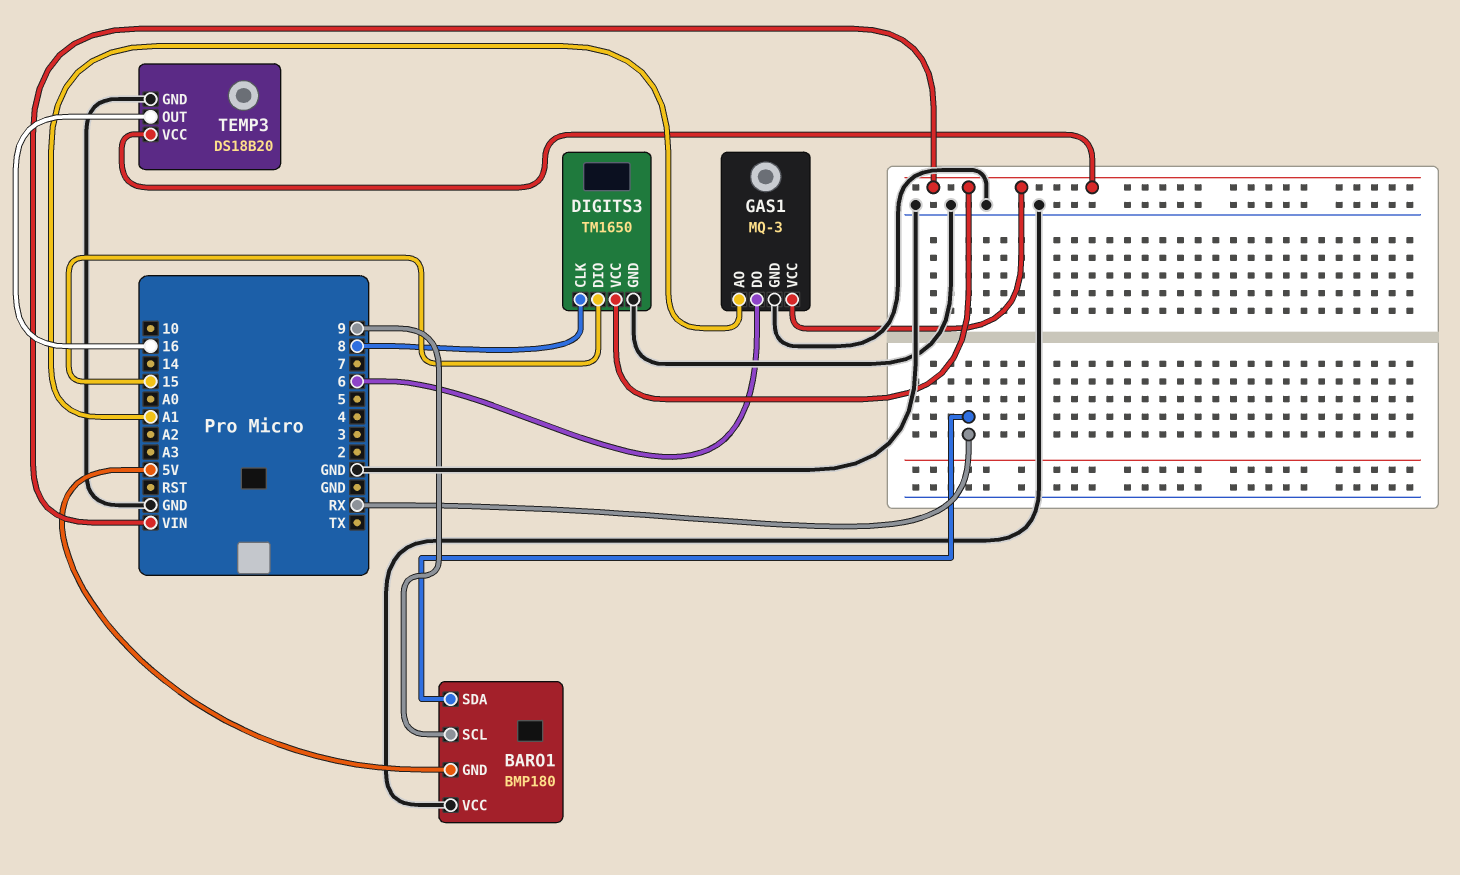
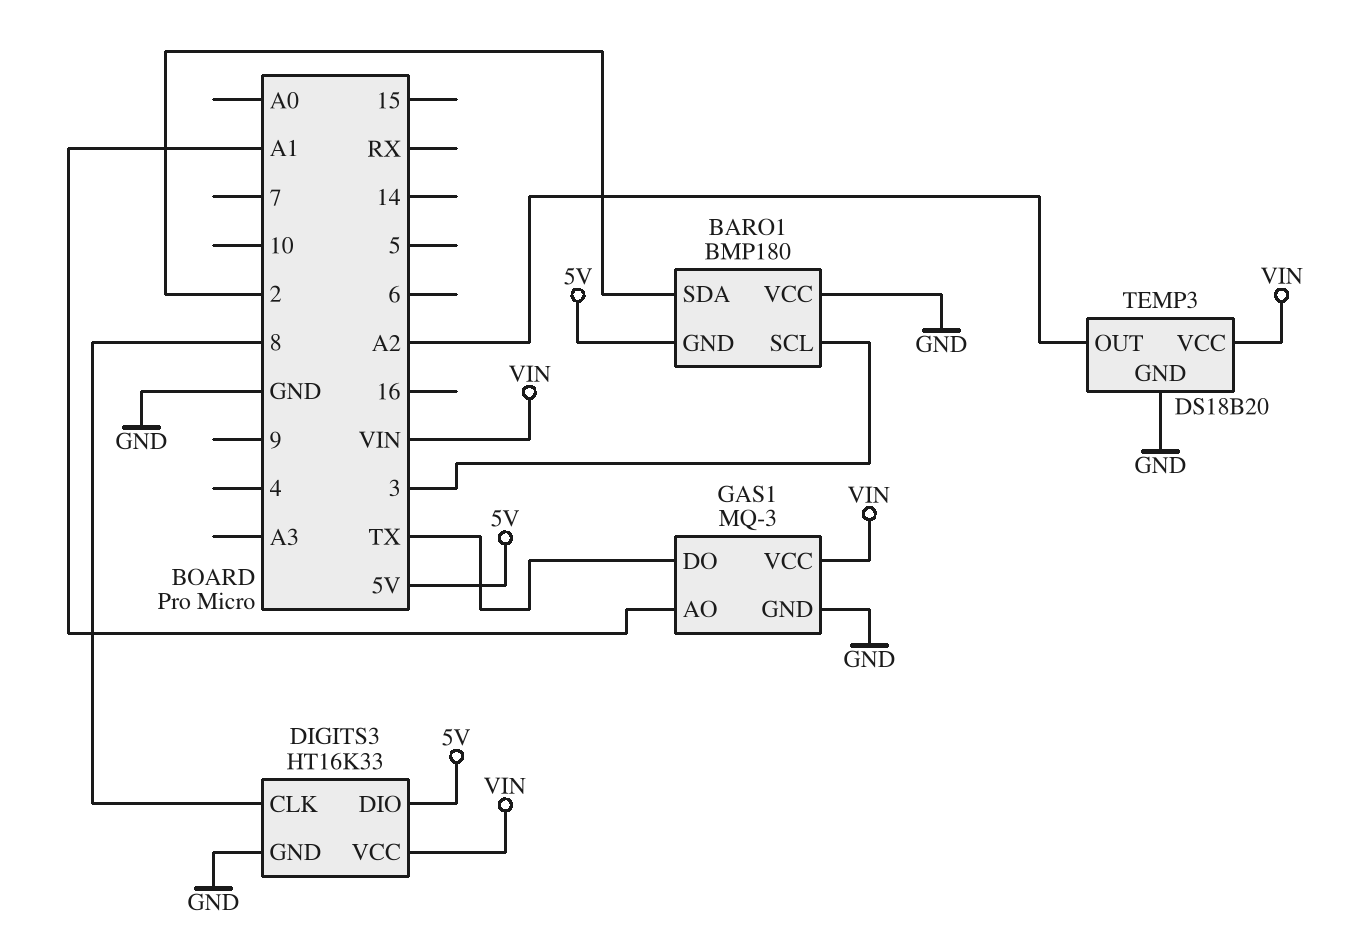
BARO1 pin SCL: 9 -> 3
BARO1 pin SDA: RX -> 2
DIGITS3: TM1650 -> HT16K33
DIGITS3 pin DIO: 15 -> 5V
GAS1 pin DO: 6 -> TX
TEMP3 pin OUT: 16 -> A2

